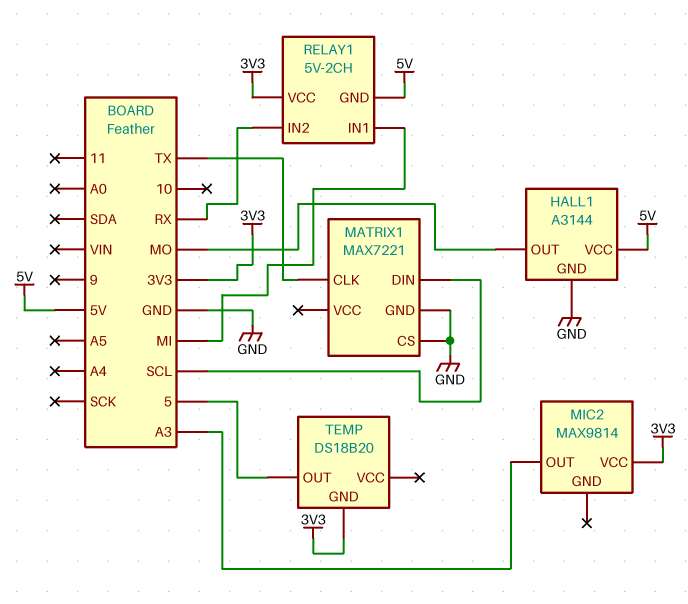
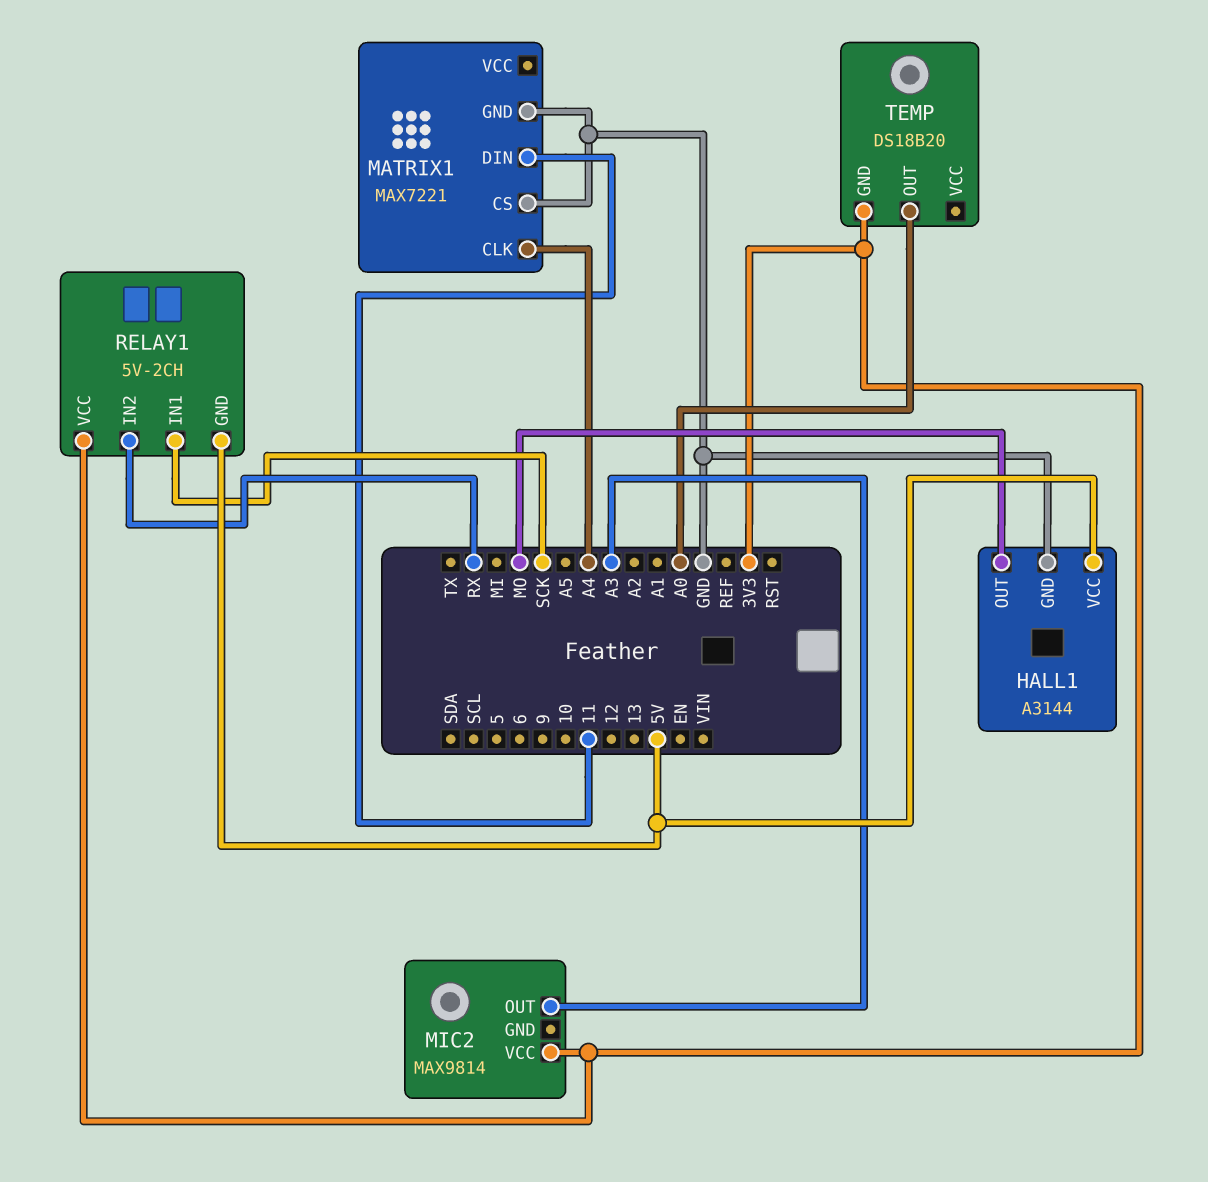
MATRIX1 pin CLK: TX -> A4
MATRIX1 pin DIN: SCL -> 11
RELAY1 pin IN1: MI -> SCK
TEMP pin OUT: 5 -> A0

